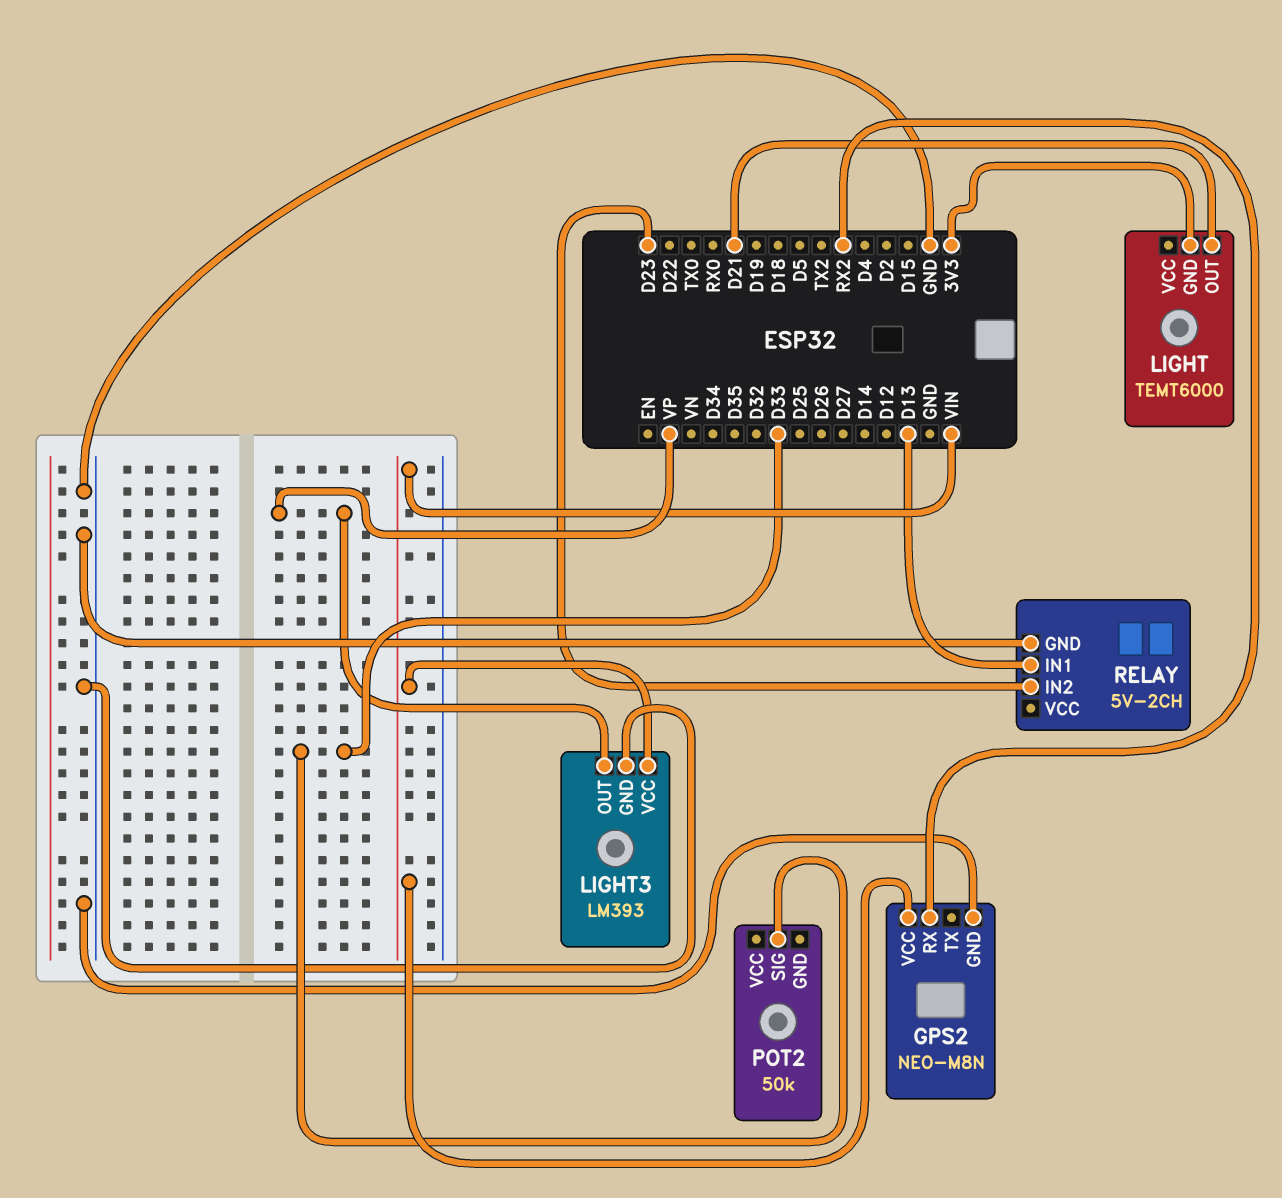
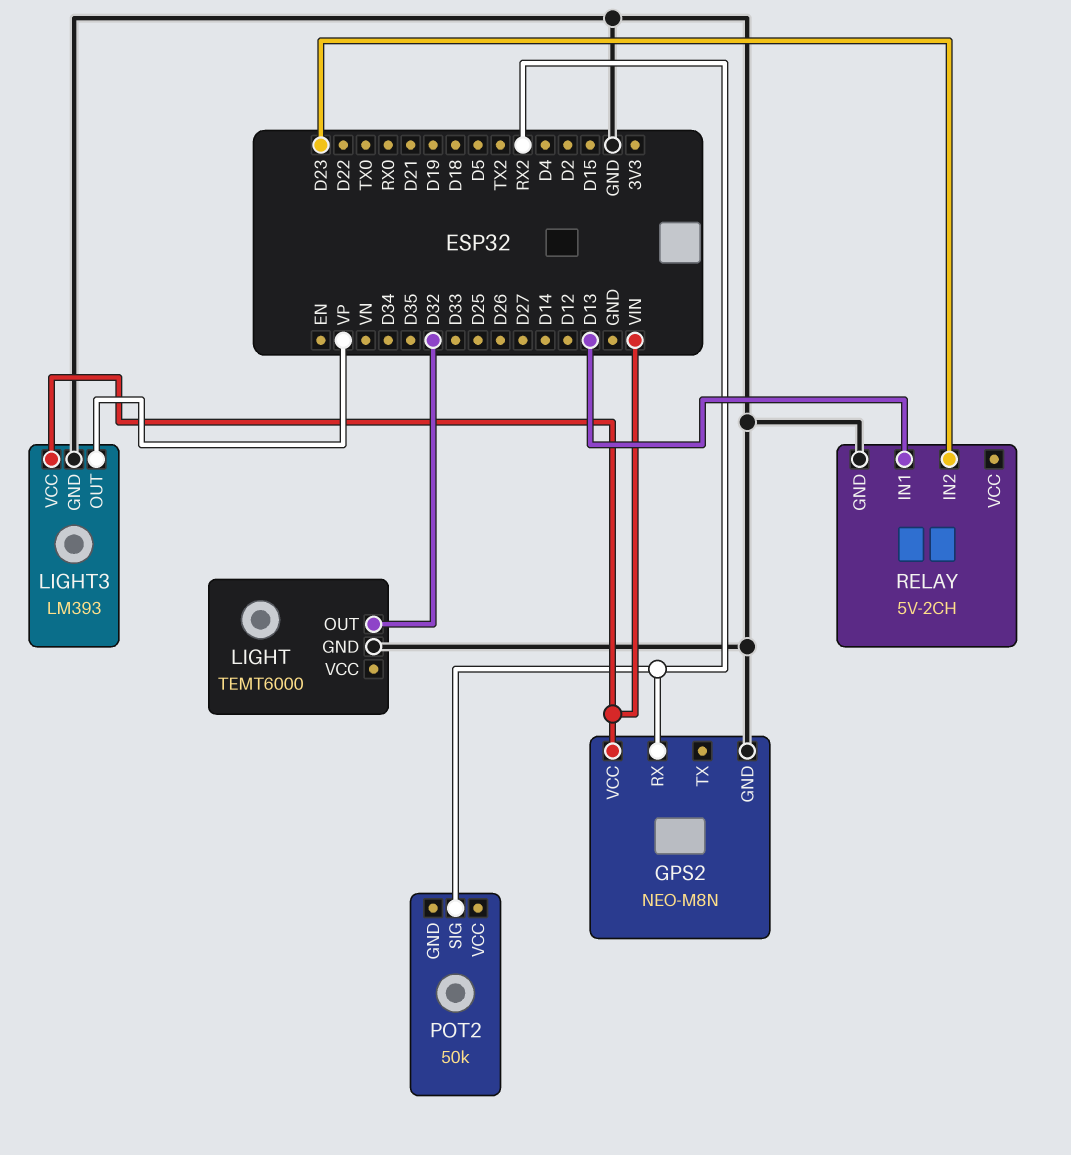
LIGHT pin GND: 3V3 -> GND
LIGHT pin OUT: D21 -> D32
POT2 pin SIG: D33 -> RX2

